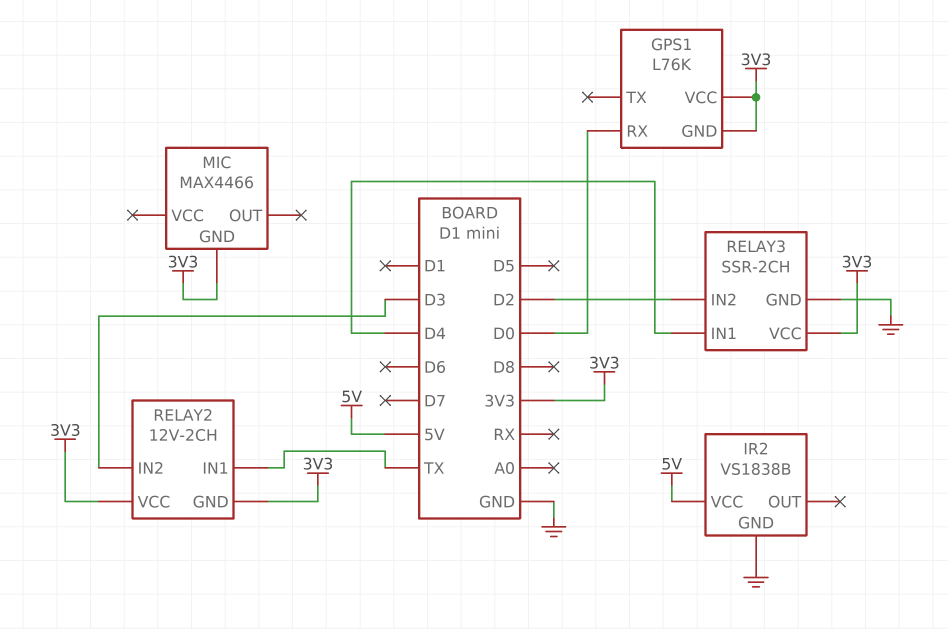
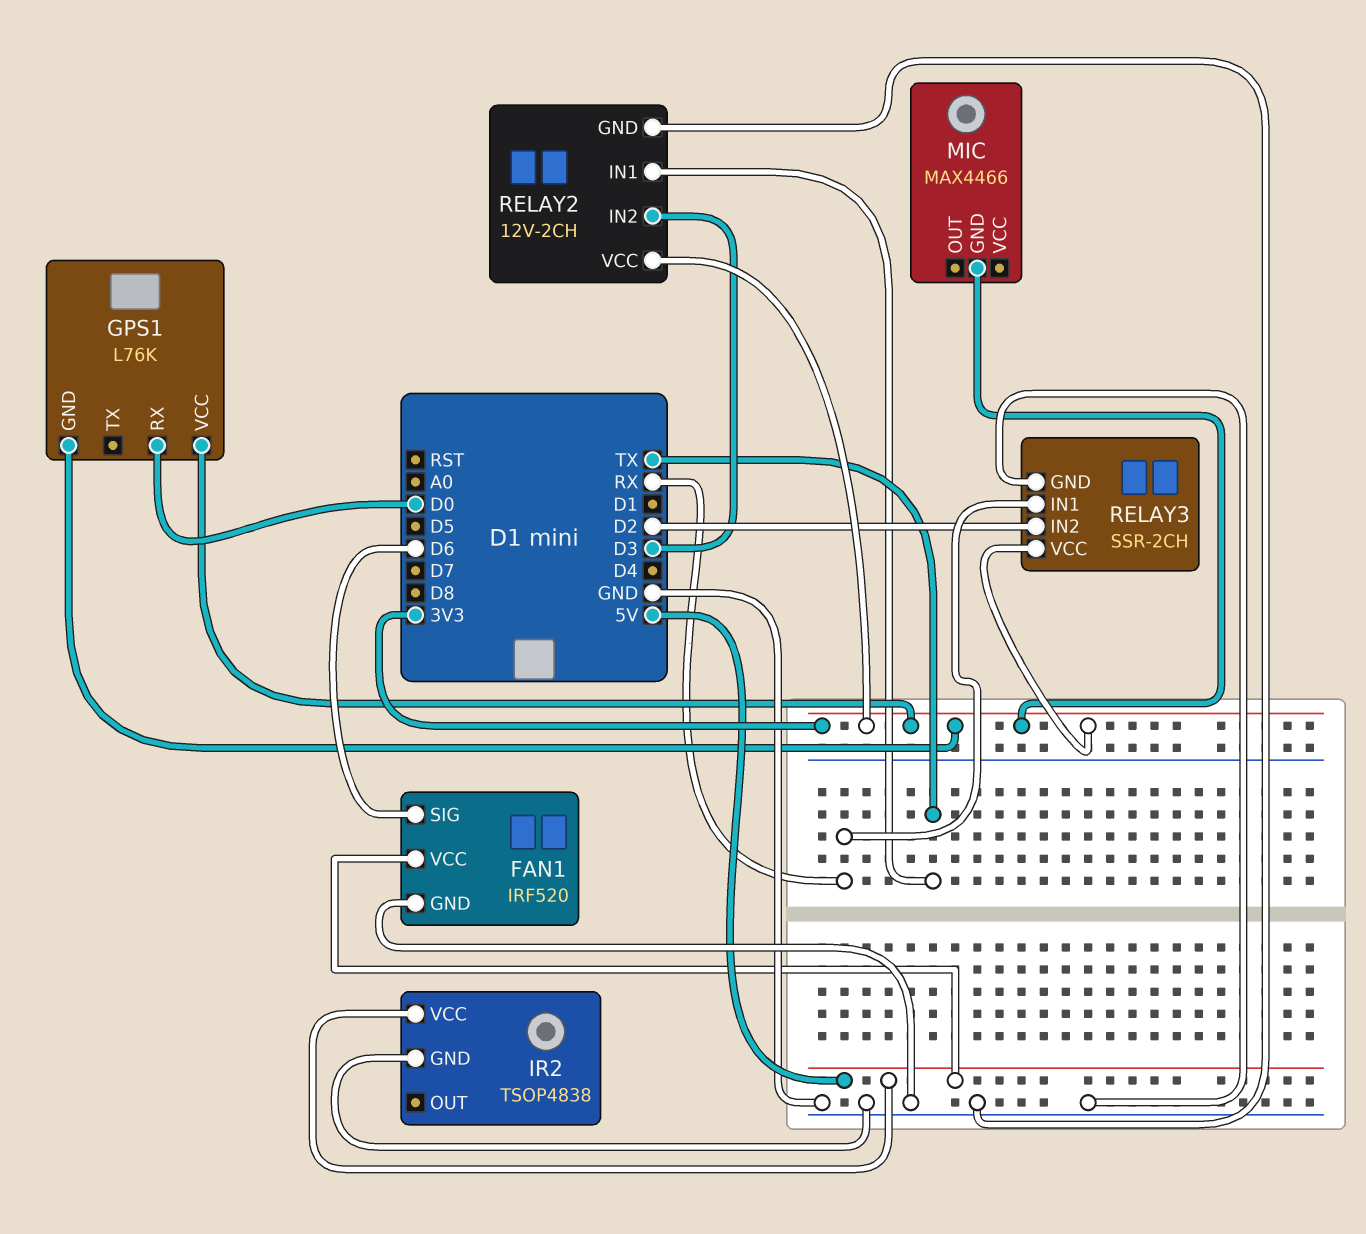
FAN1: none -> IRF520
FAN1 pin GND: none -> GND
FAN1 pin SIG: none -> D6
FAN1 pin VCC: none -> 5V
IR2: VS1838B -> TSOP4838
RELAY2 pin GND: 3V3 -> GND
RELAY3 pin IN1: D4 -> RX

